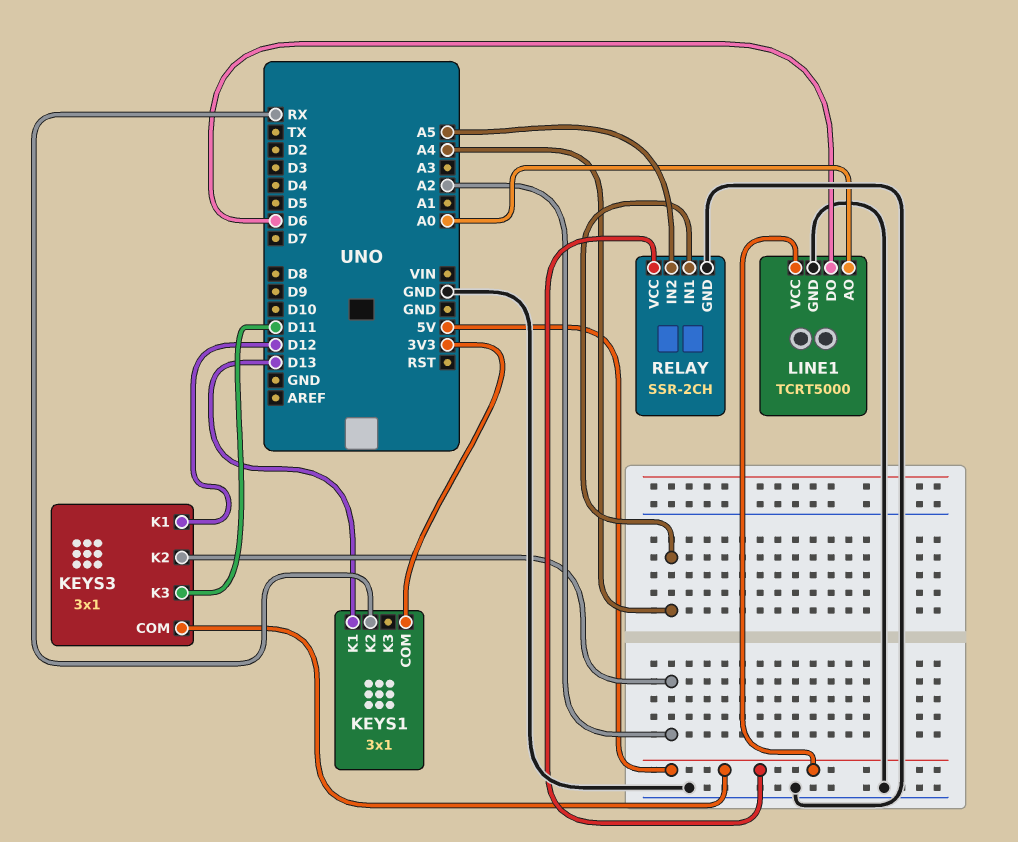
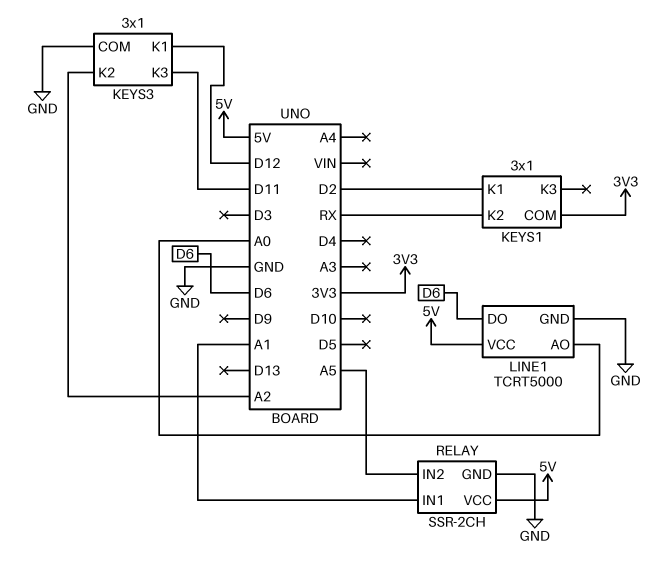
KEYS1 pin K1: D13 -> D2
KEYS3 pin COM: 5V -> GND
RELAY pin IN1: A4 -> A1

